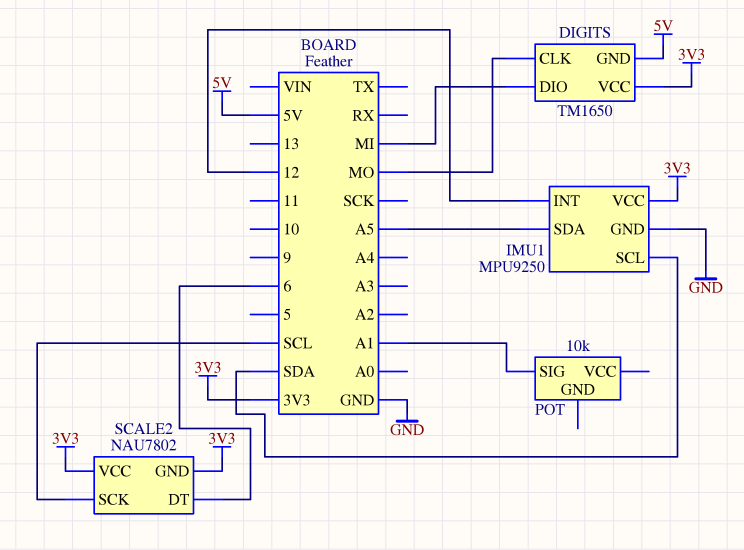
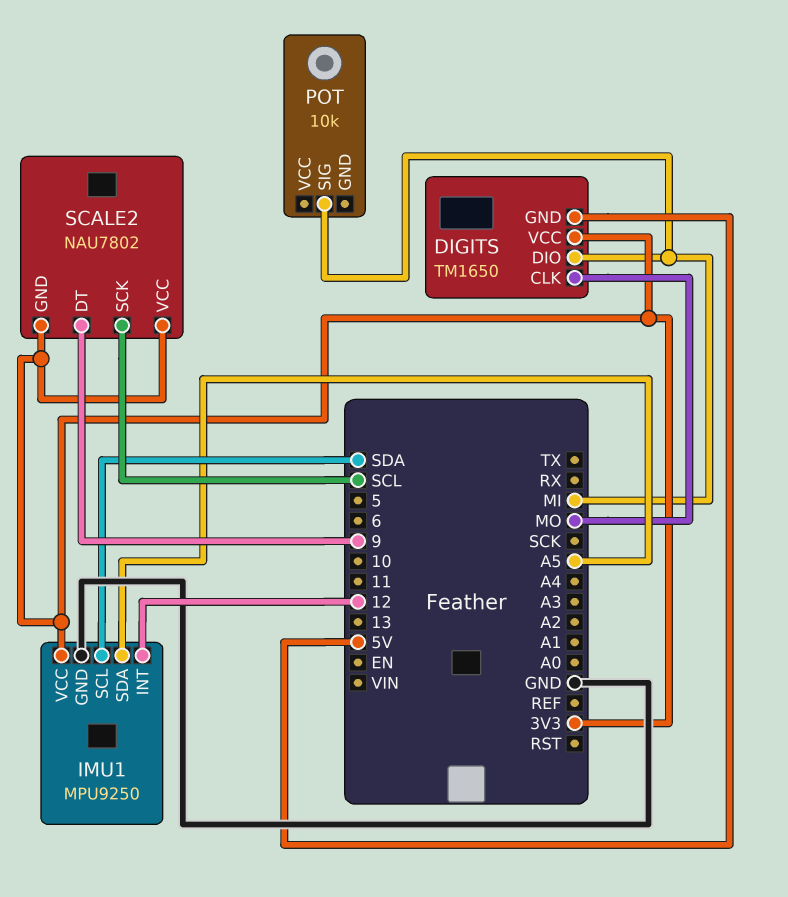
POT pin SIG: A1 -> MI
SCALE2 pin DT: 6 -> 9

